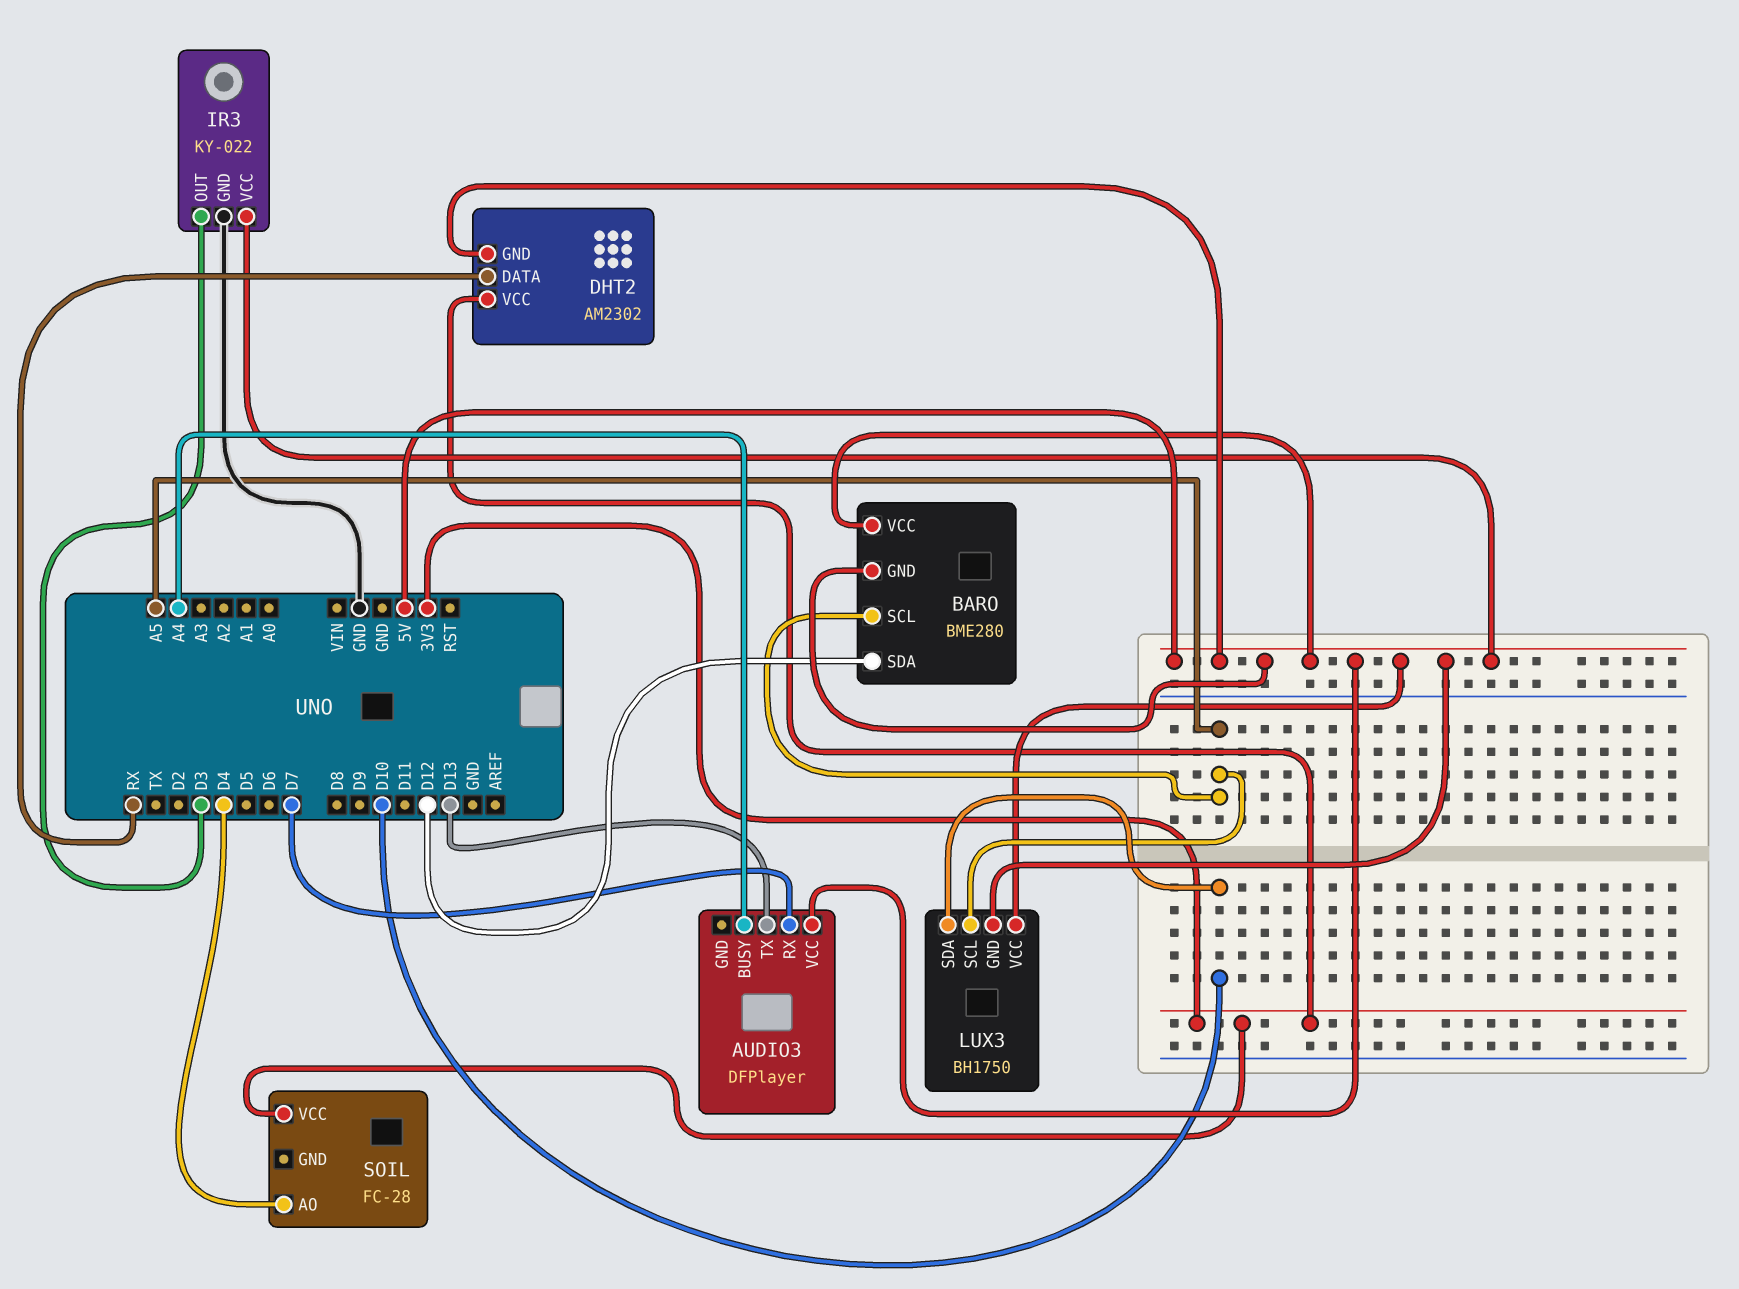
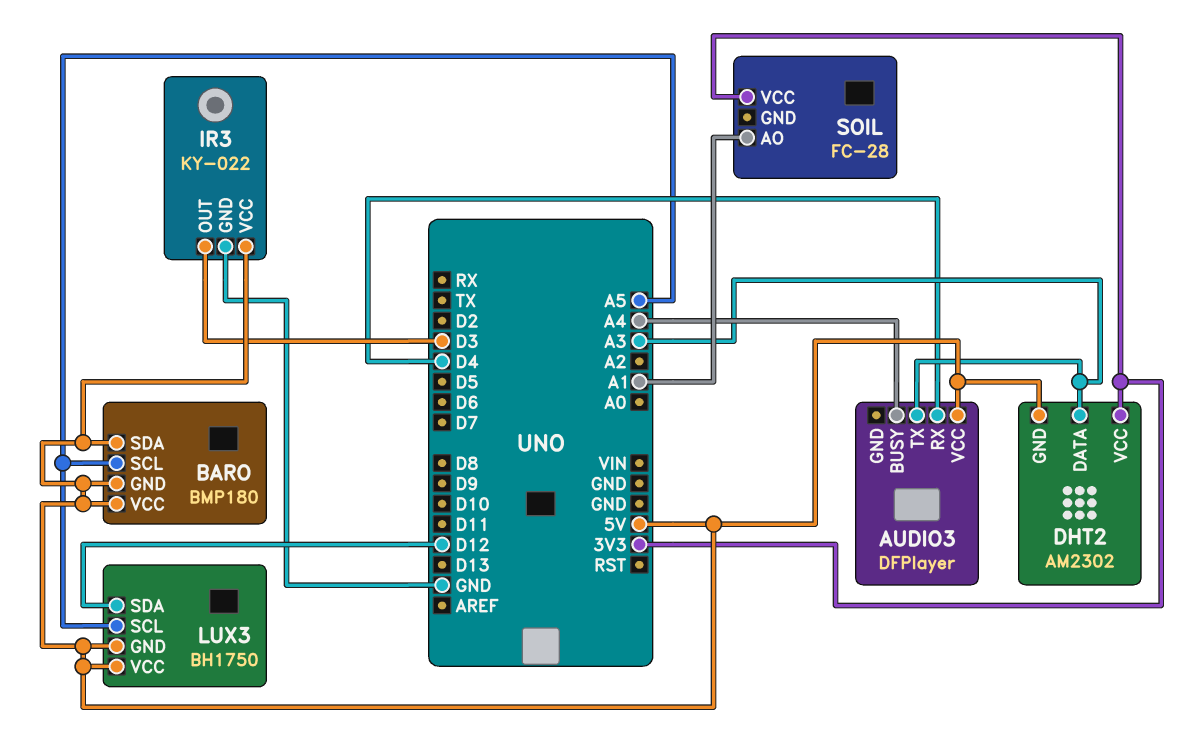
AUDIO3 pin RX: D7 -> D4
AUDIO3 pin TX: D13 -> A3
BARO: BME280 -> BMP180
BARO pin SDA: D12 -> 5V
DHT2 pin DATA: RX -> A3
LUX3 pin SDA: D10 -> D12
SOIL pin AO: D4 -> A1

